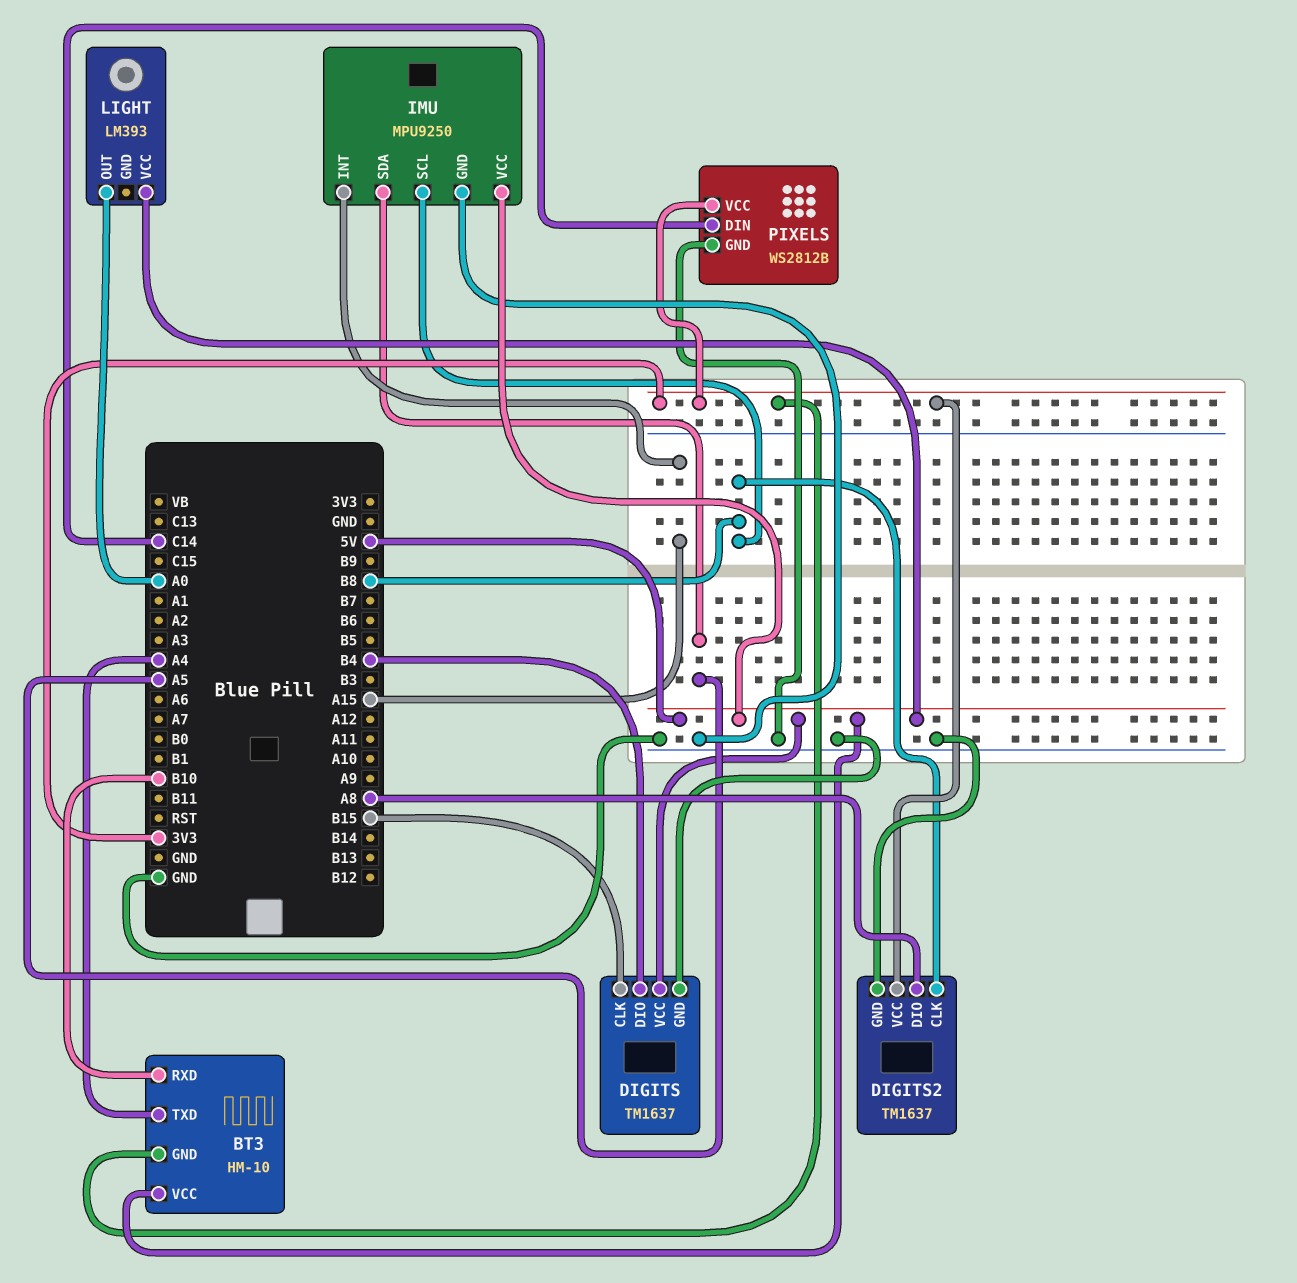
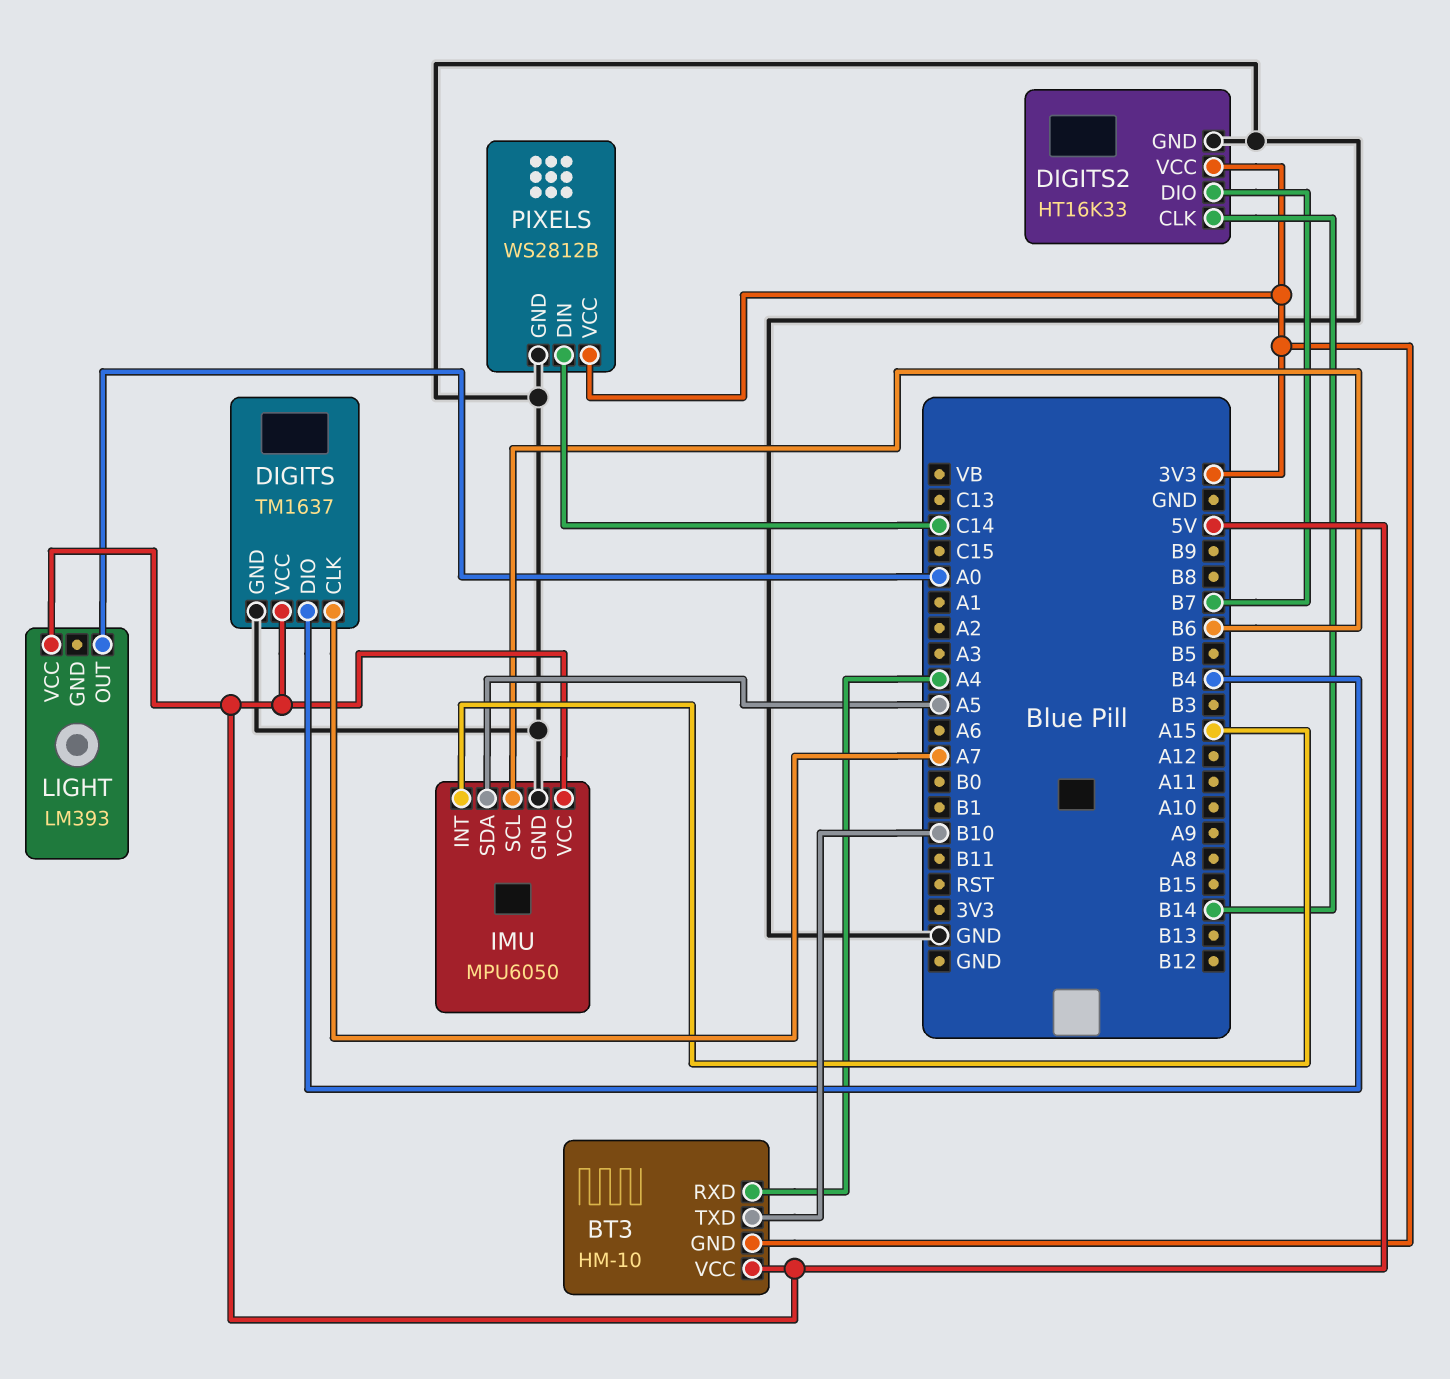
BT3 pin RXD: B10 -> A4
BT3 pin TXD: A4 -> B10
DIGITS pin CLK: B15 -> A7
DIGITS2: TM1637 -> HT16K33
DIGITS2 pin CLK: B8 -> B14
DIGITS2 pin DIO: A8 -> B7
IMU: MPU9250 -> MPU6050
IMU pin SCL: B8 -> B6

